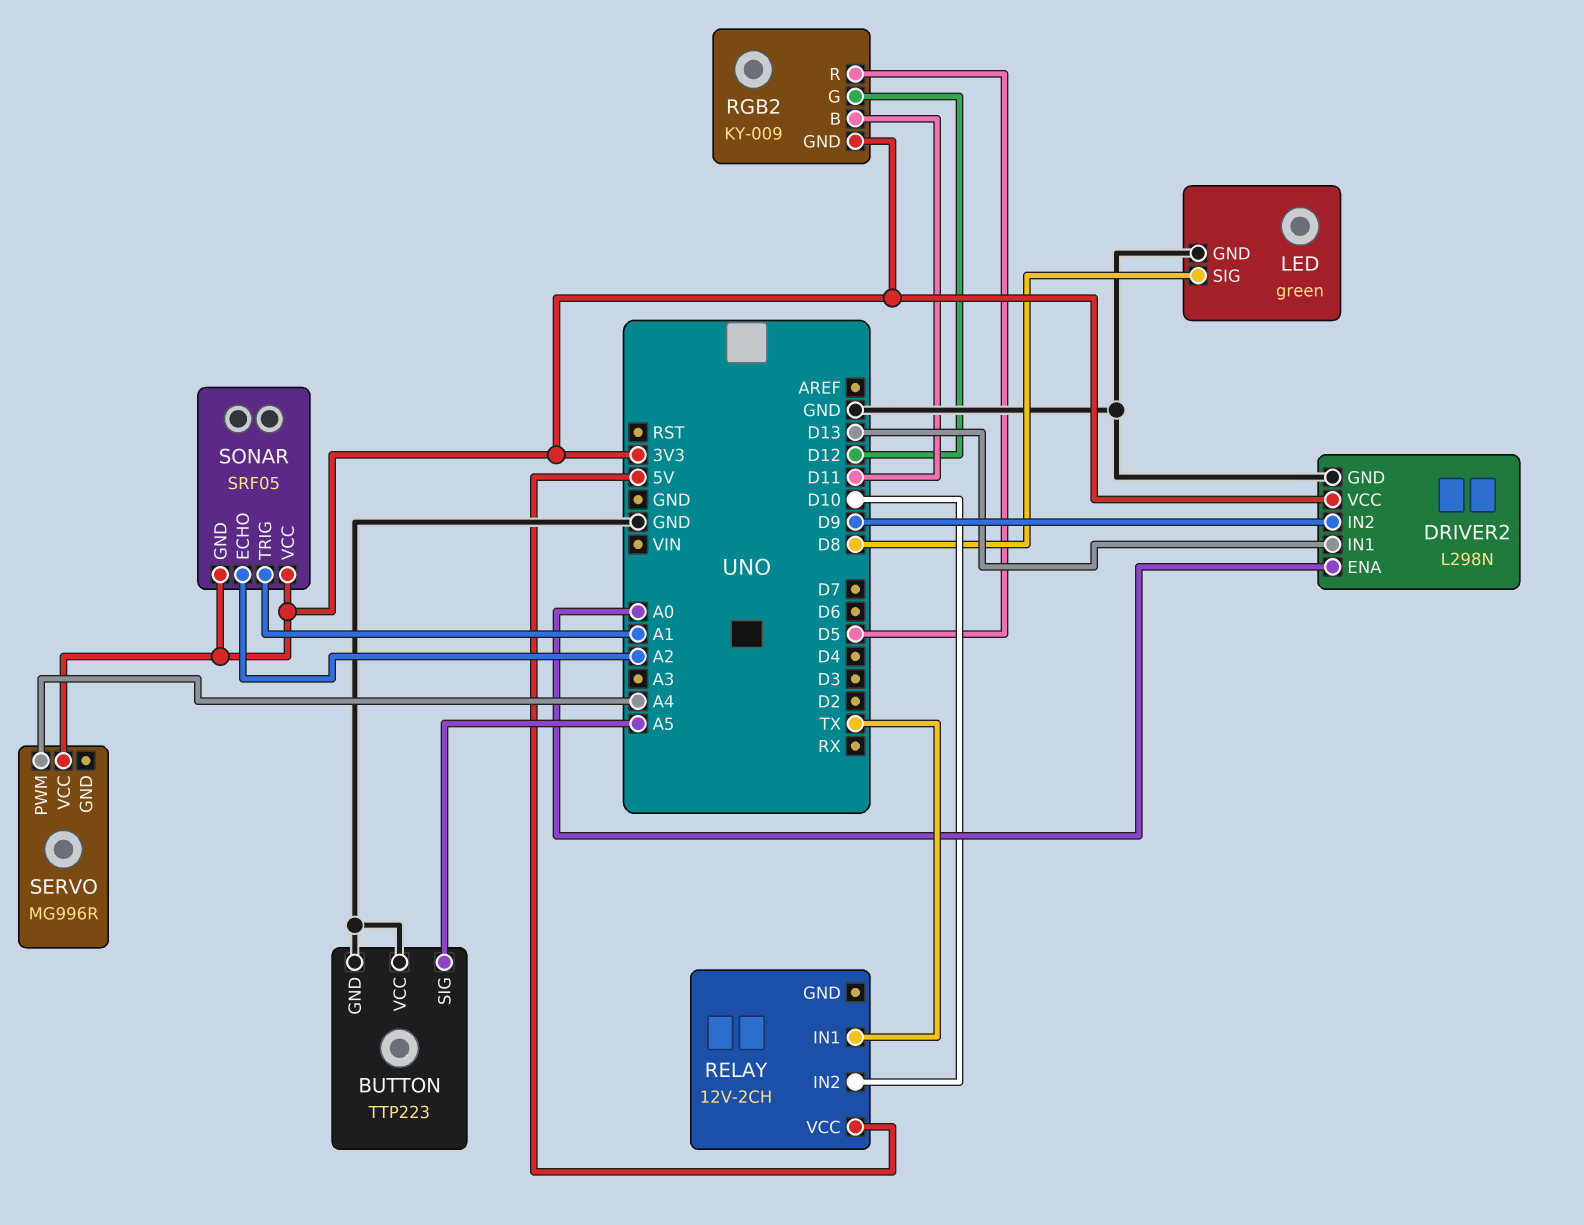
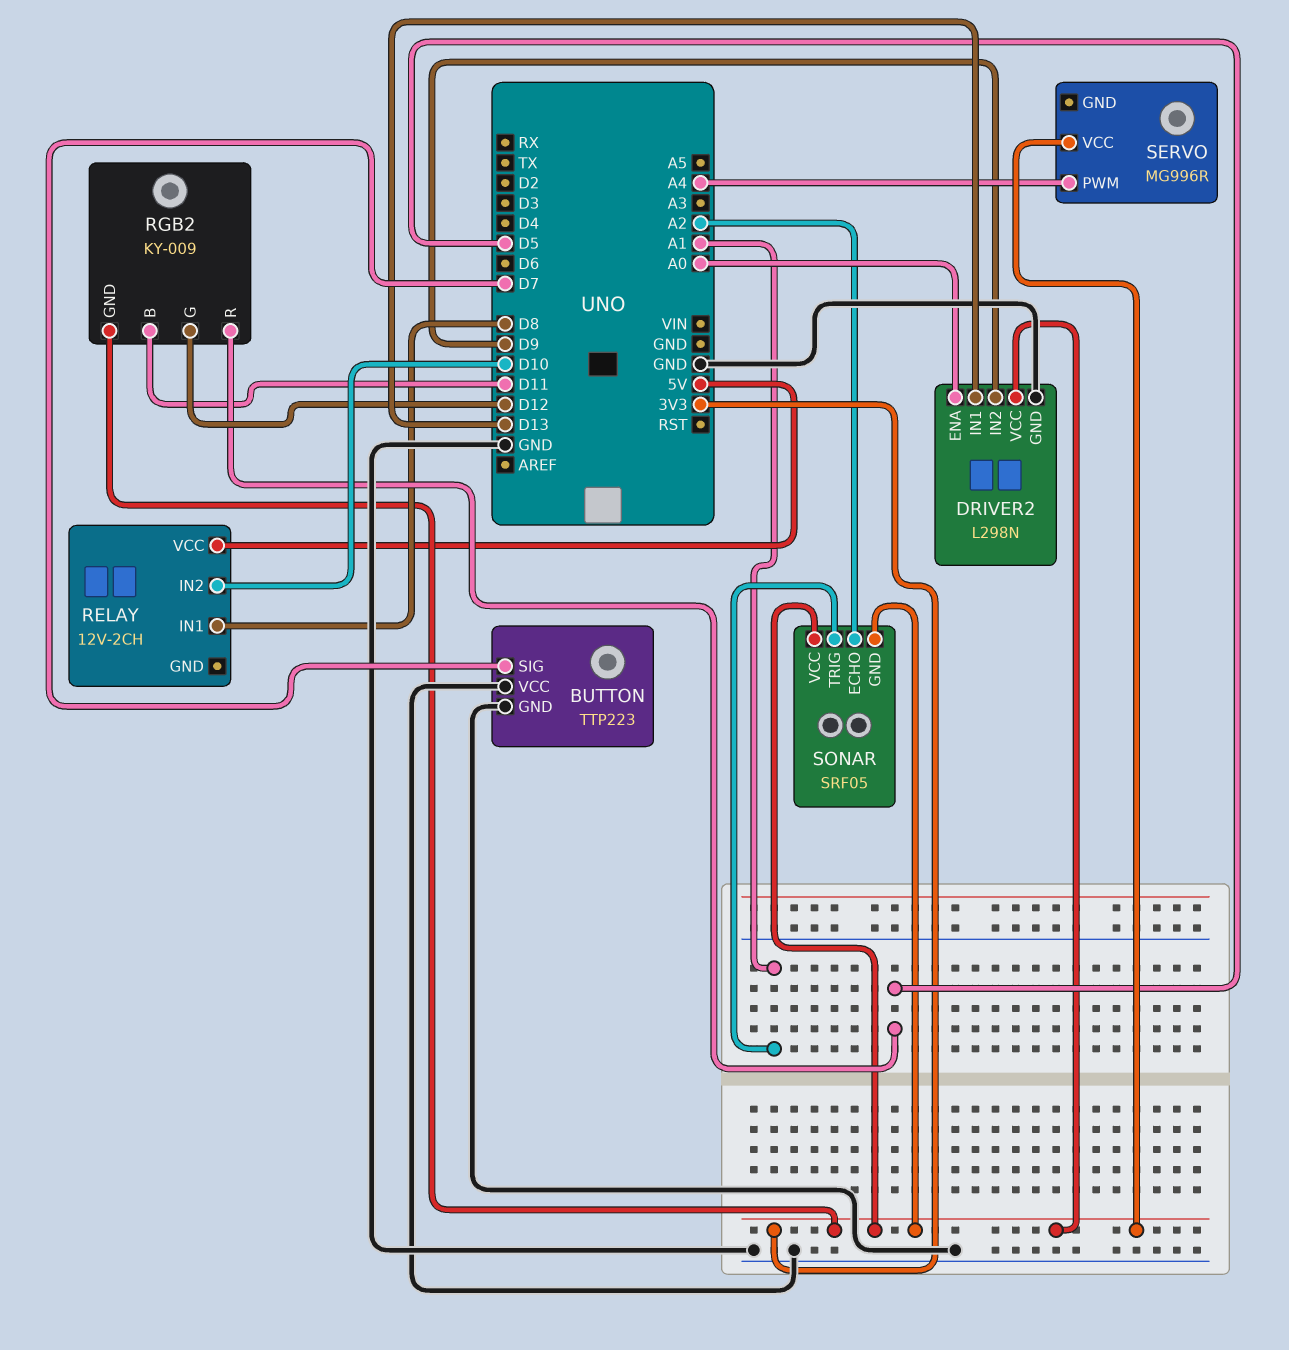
BUTTON pin SIG: A5 -> D7
LED: green -> none
LED pin GND: GND -> none
LED pin SIG: D8 -> none
RELAY pin IN1: TX -> D8

